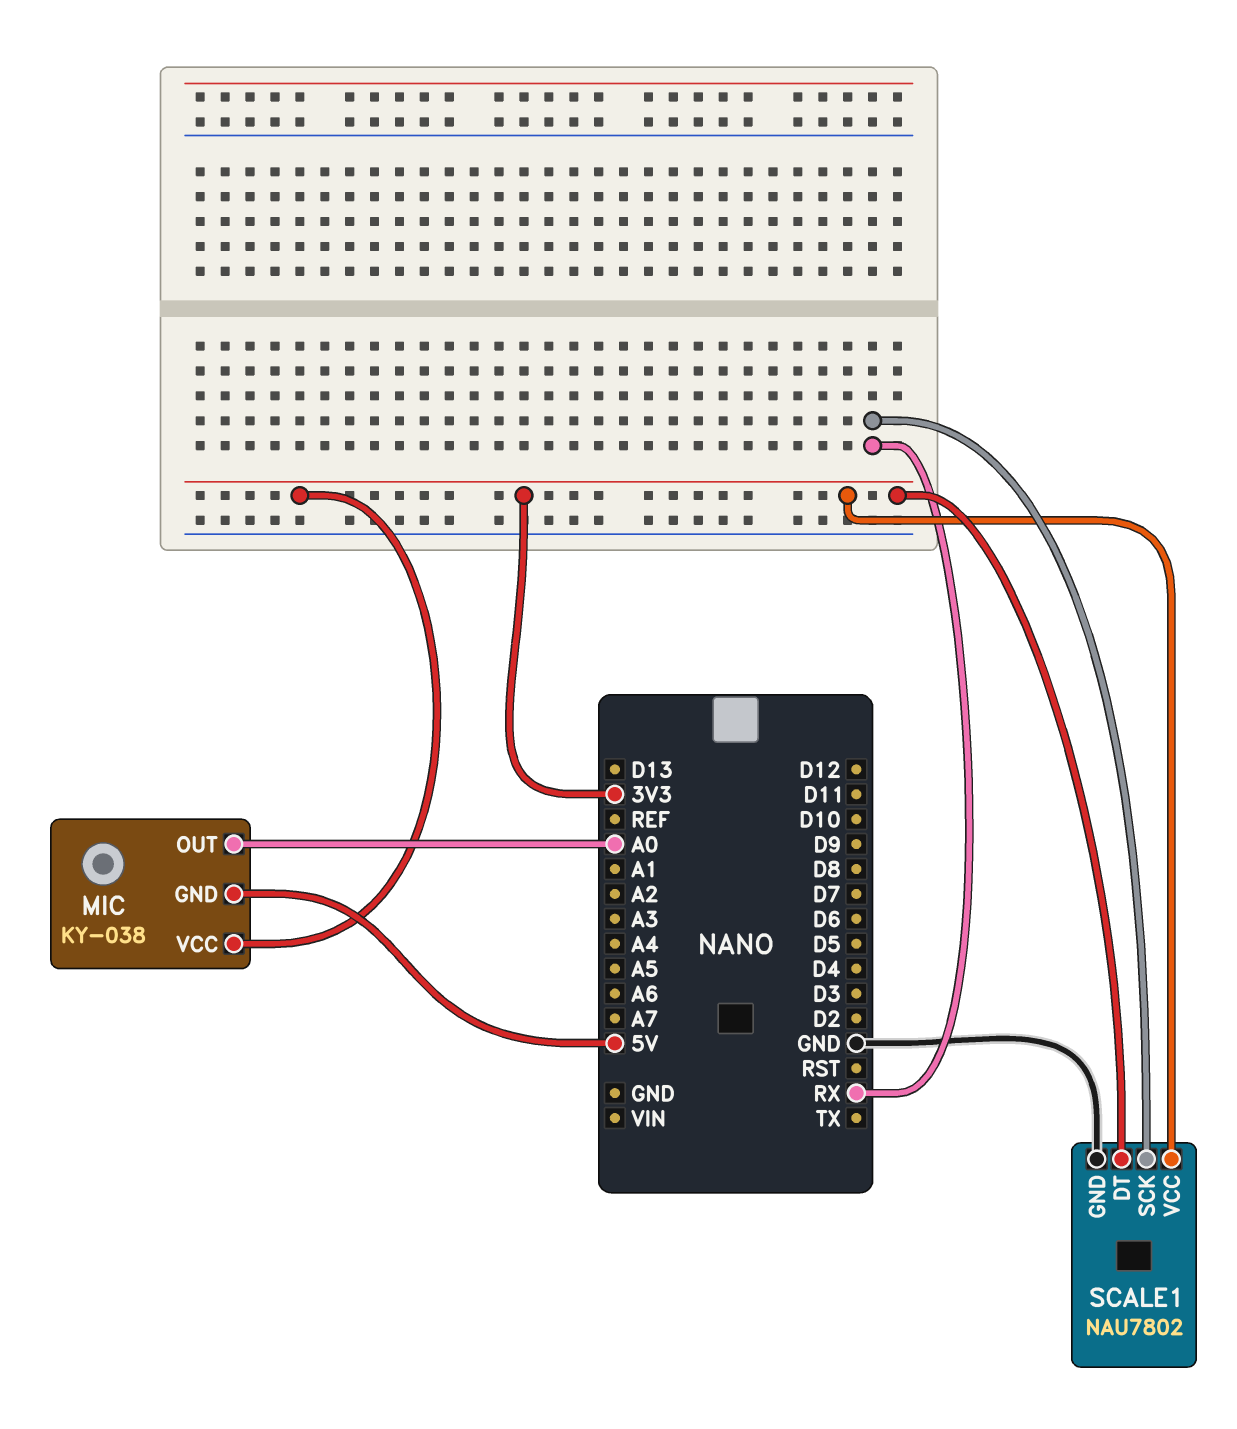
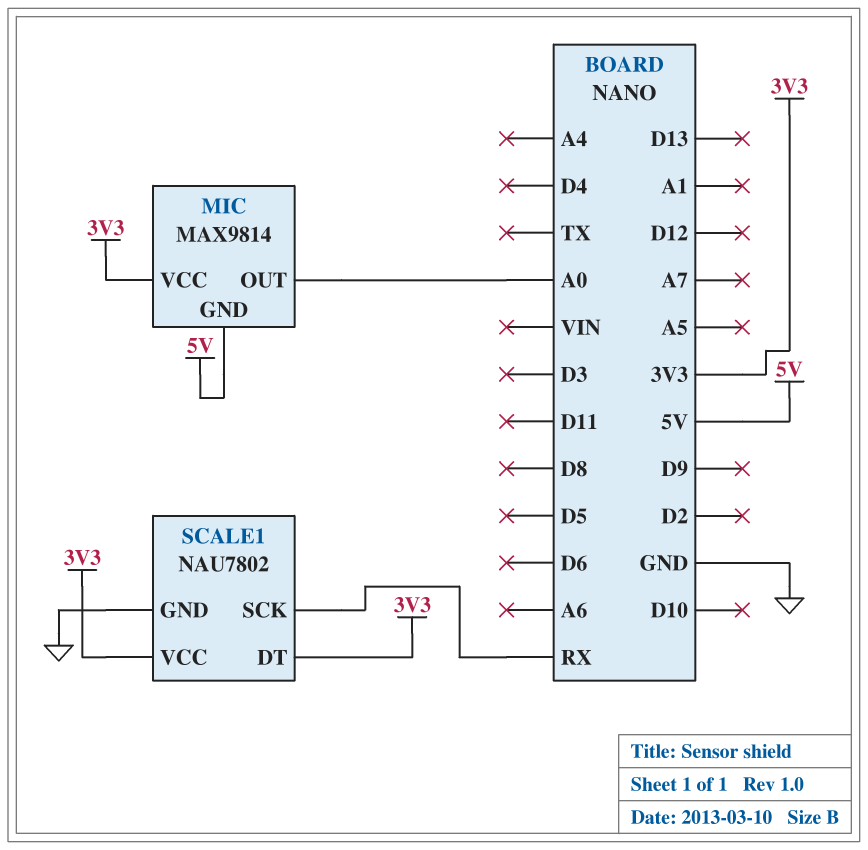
MIC: KY-038 -> MAX9814

